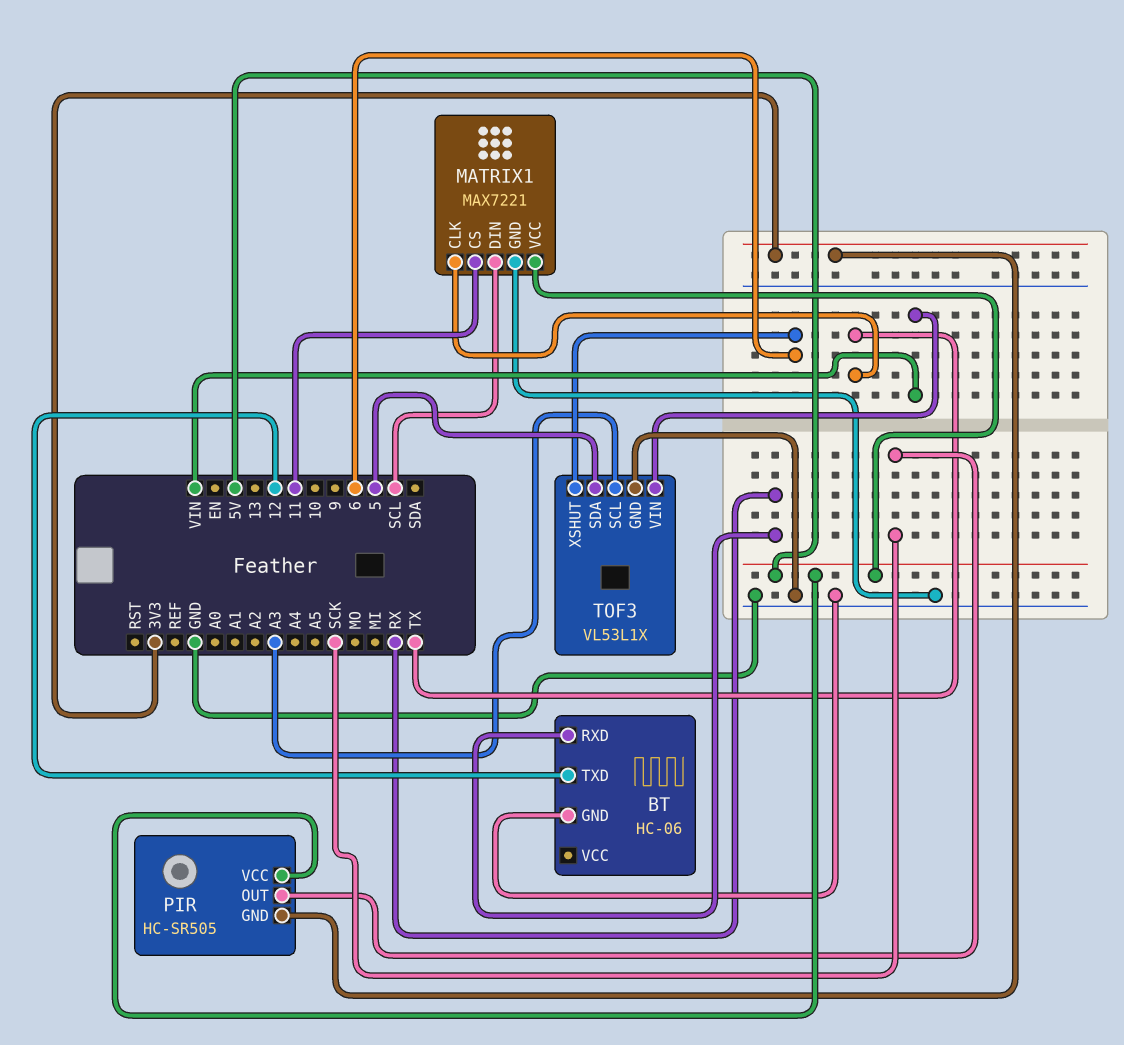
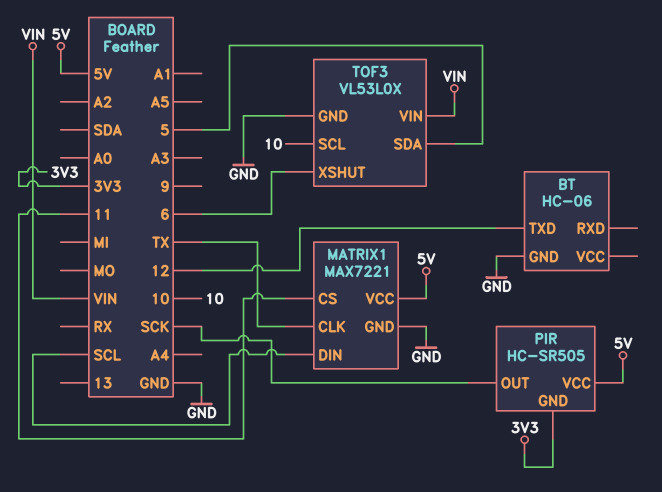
BT pin RXD: RX -> none
TOF3: VL53L1X -> VL53L0X
TOF3 pin SCL: A3 -> 10

